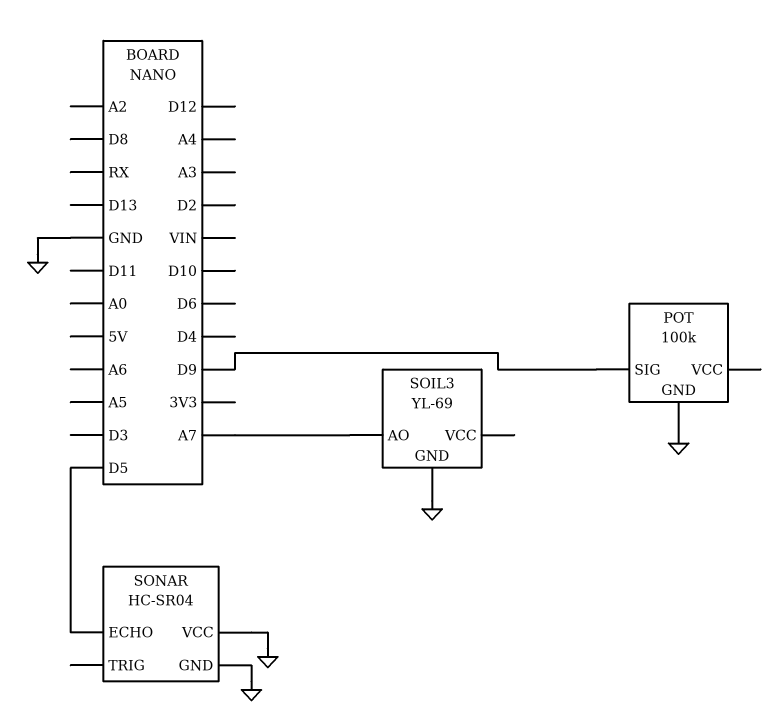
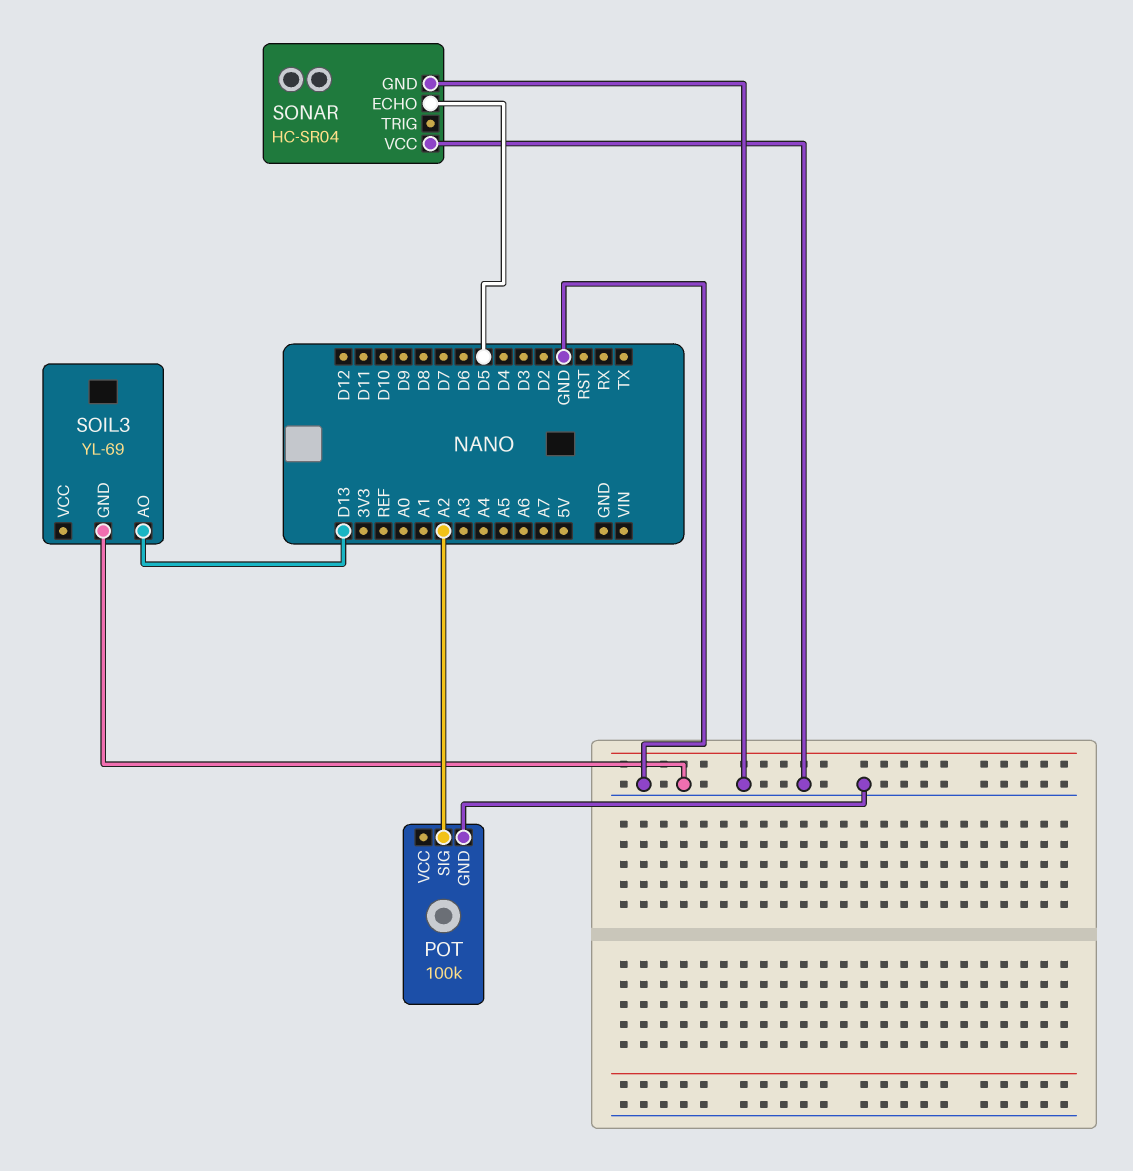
POT pin SIG: D9 -> A2
SOIL3 pin AO: A7 -> D13

